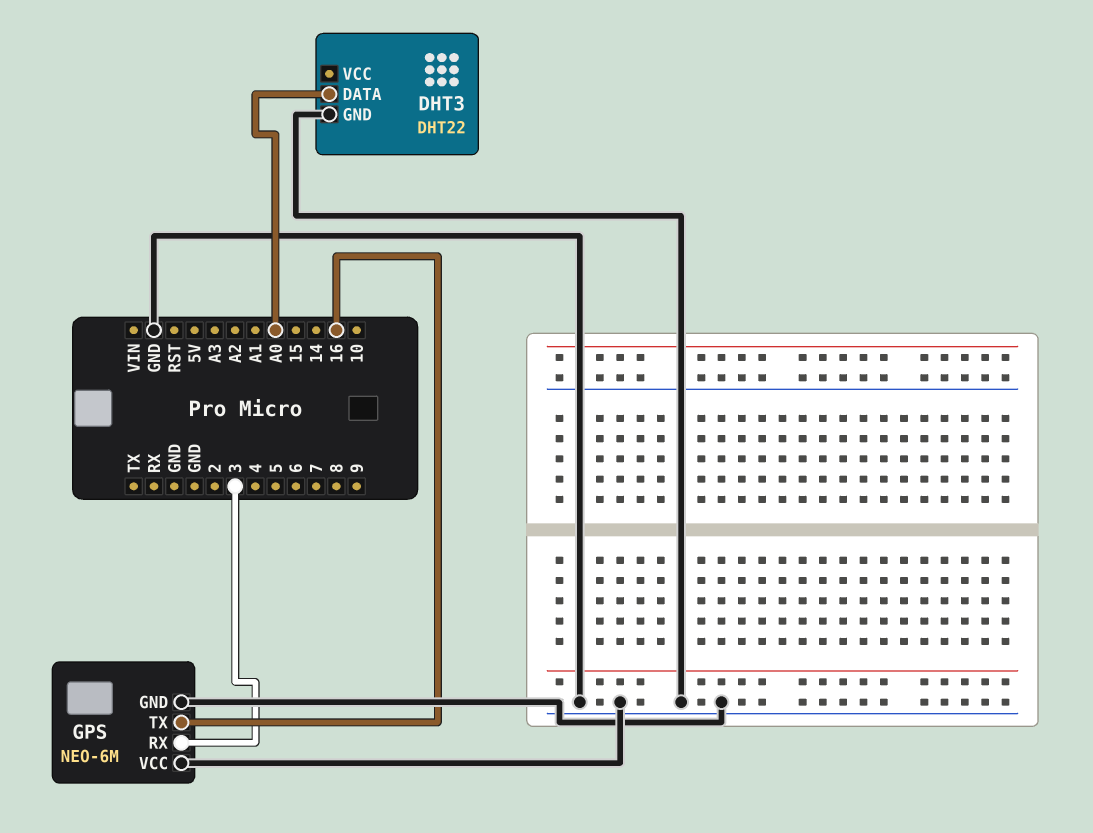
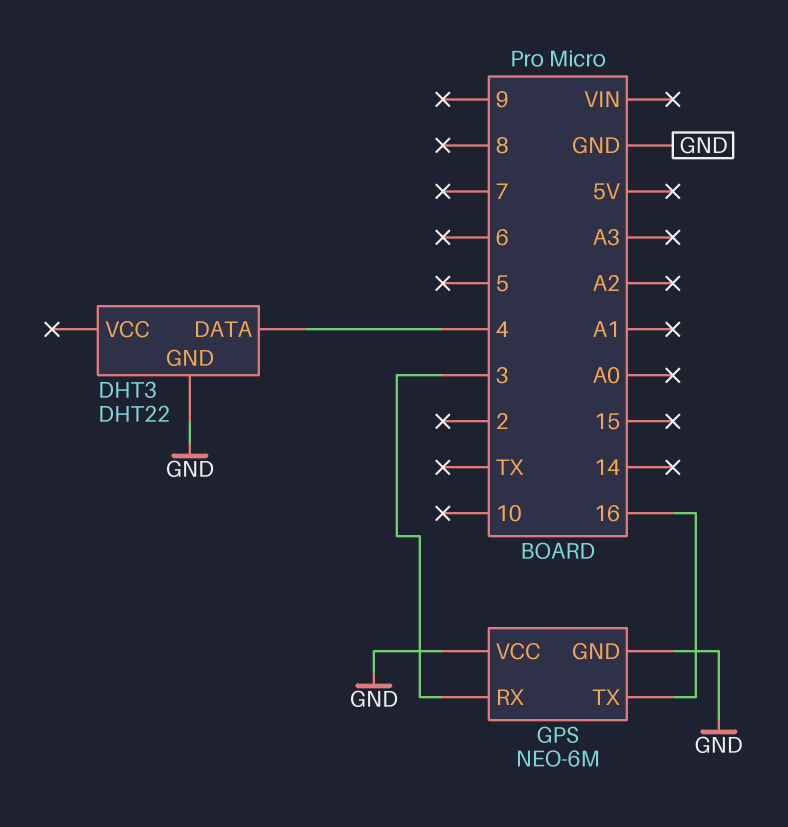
DHT3 pin DATA: A0 -> 4

